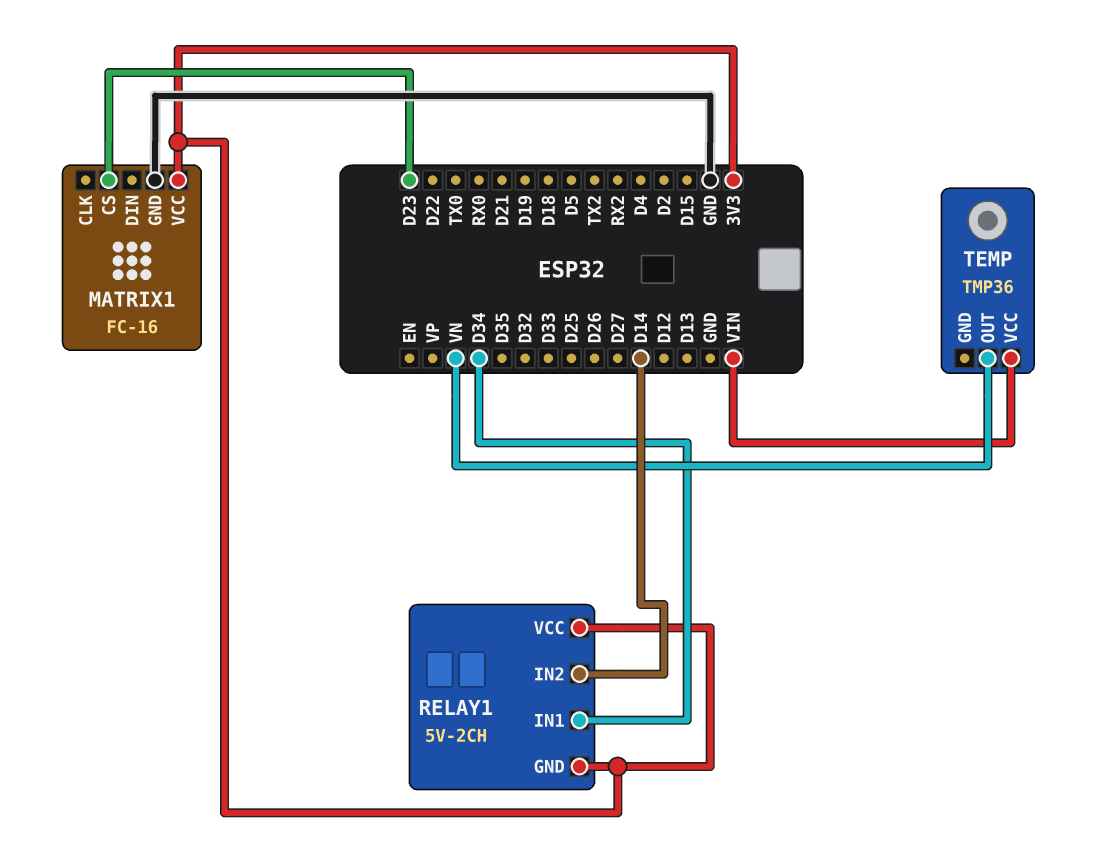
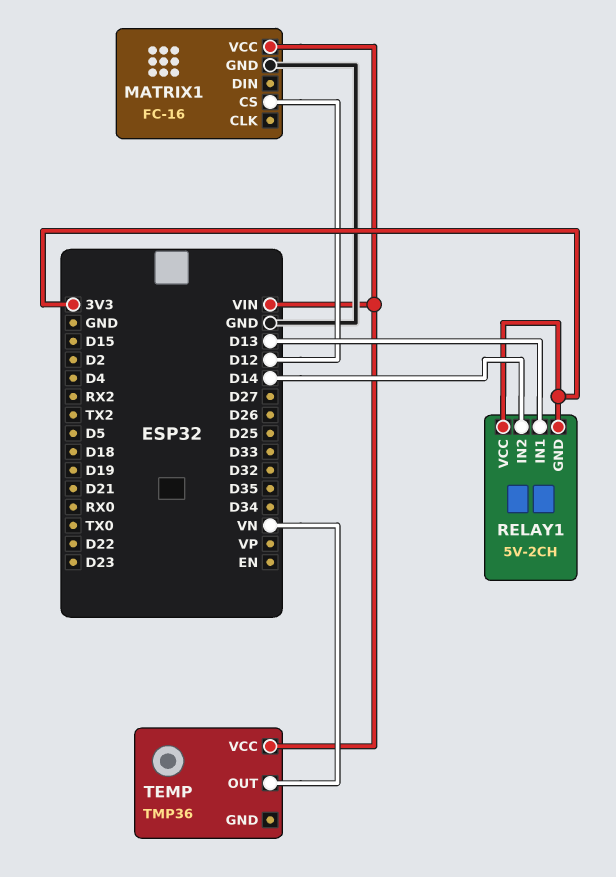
MATRIX1 pin CS: D23 -> D12
MATRIX1 pin VCC: 3V3 -> VIN
RELAY1 pin IN1: D34 -> D13

